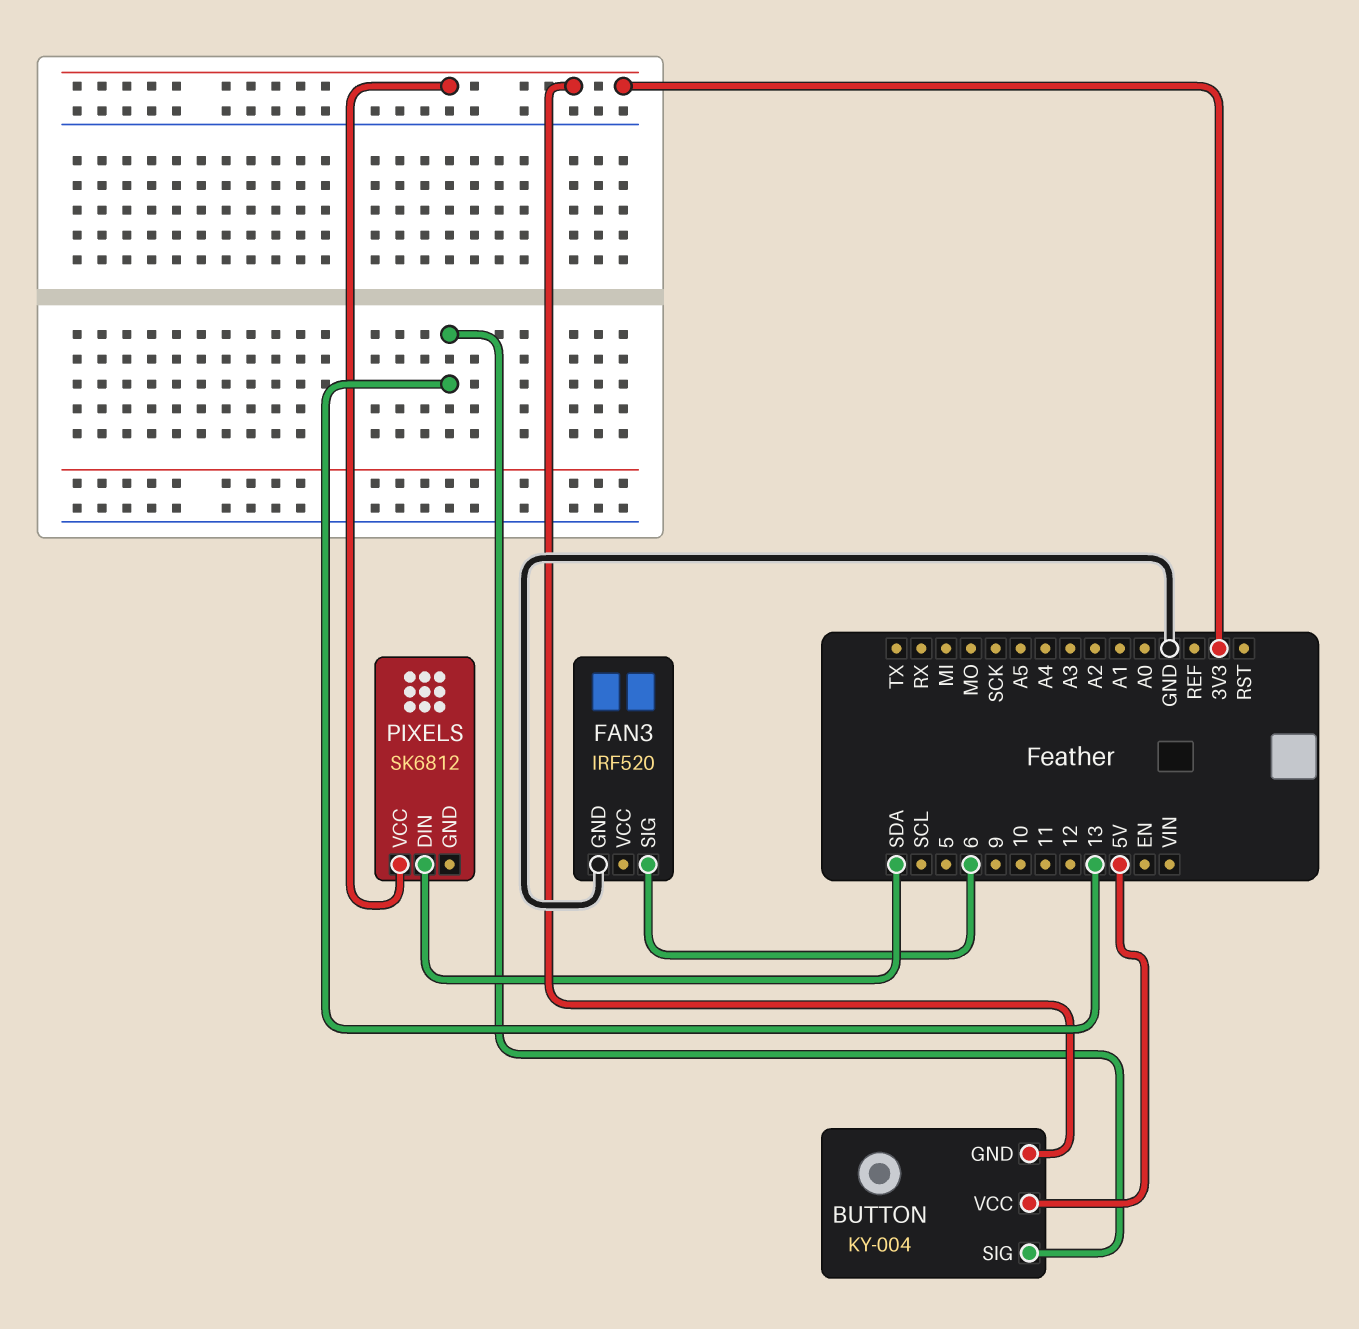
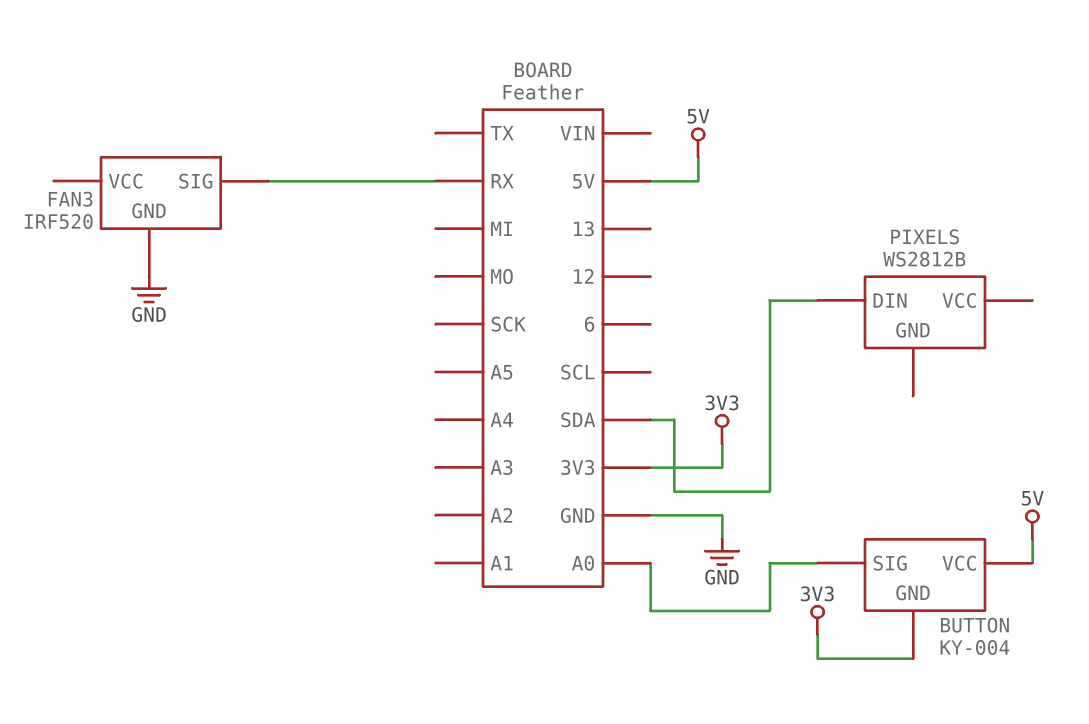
BUTTON pin SIG: 13 -> A0
FAN3 pin SIG: 6 -> RX
PIXELS: SK6812 -> WS2812B
PIXELS pin VCC: 3V3 -> none

